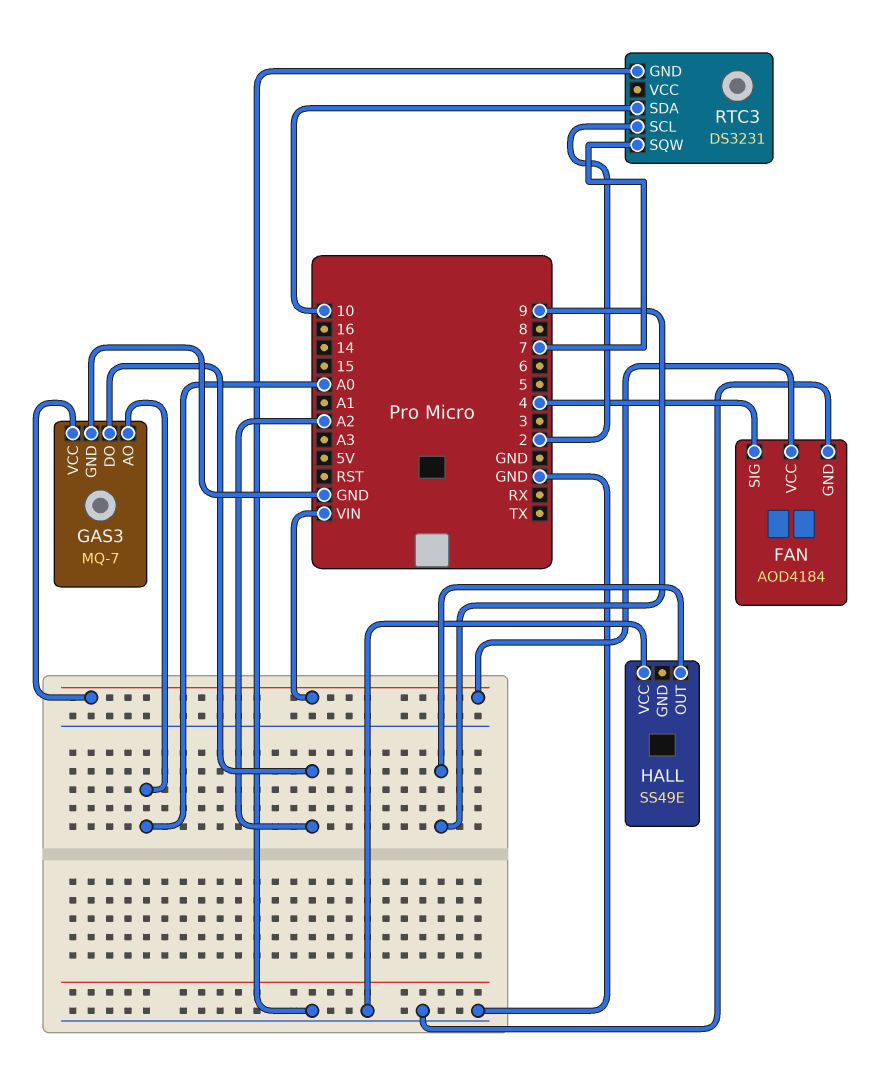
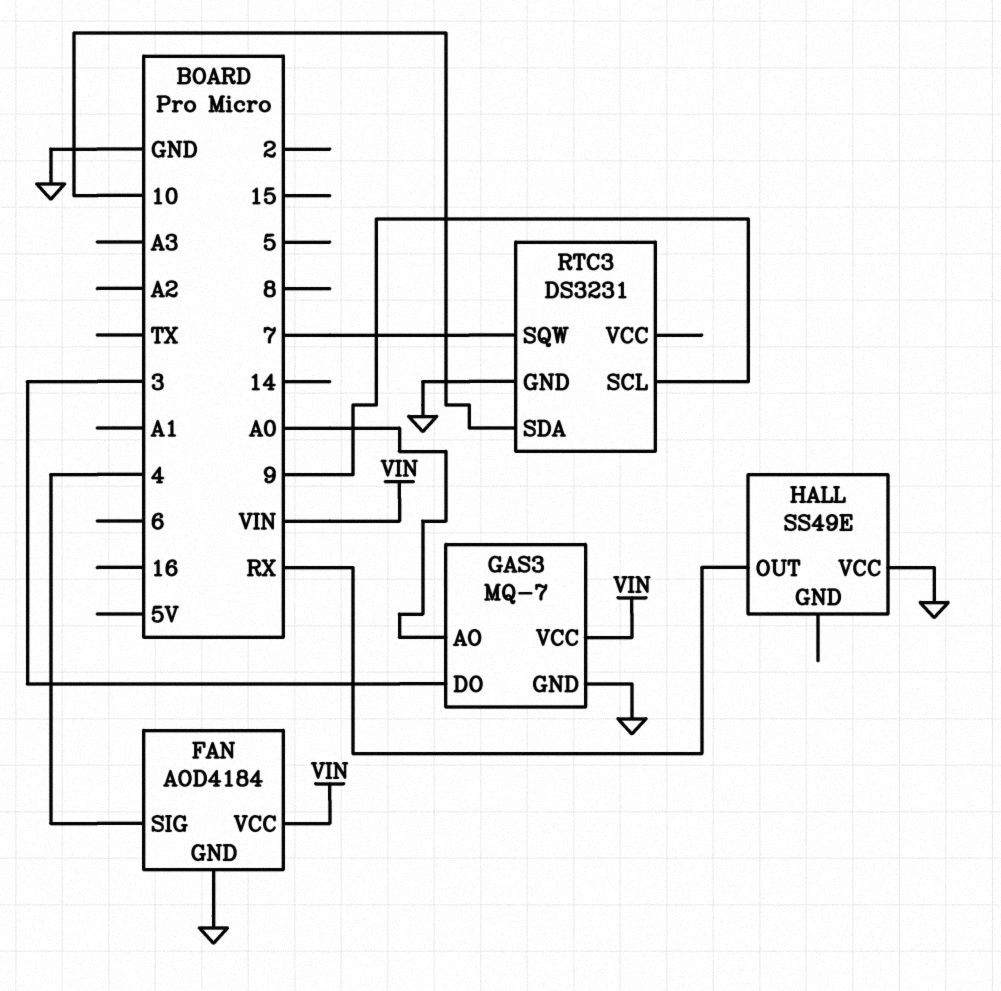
GAS3 pin DO: A2 -> 3
HALL pin OUT: 9 -> RX
RTC3 pin SCL: 2 -> 9

